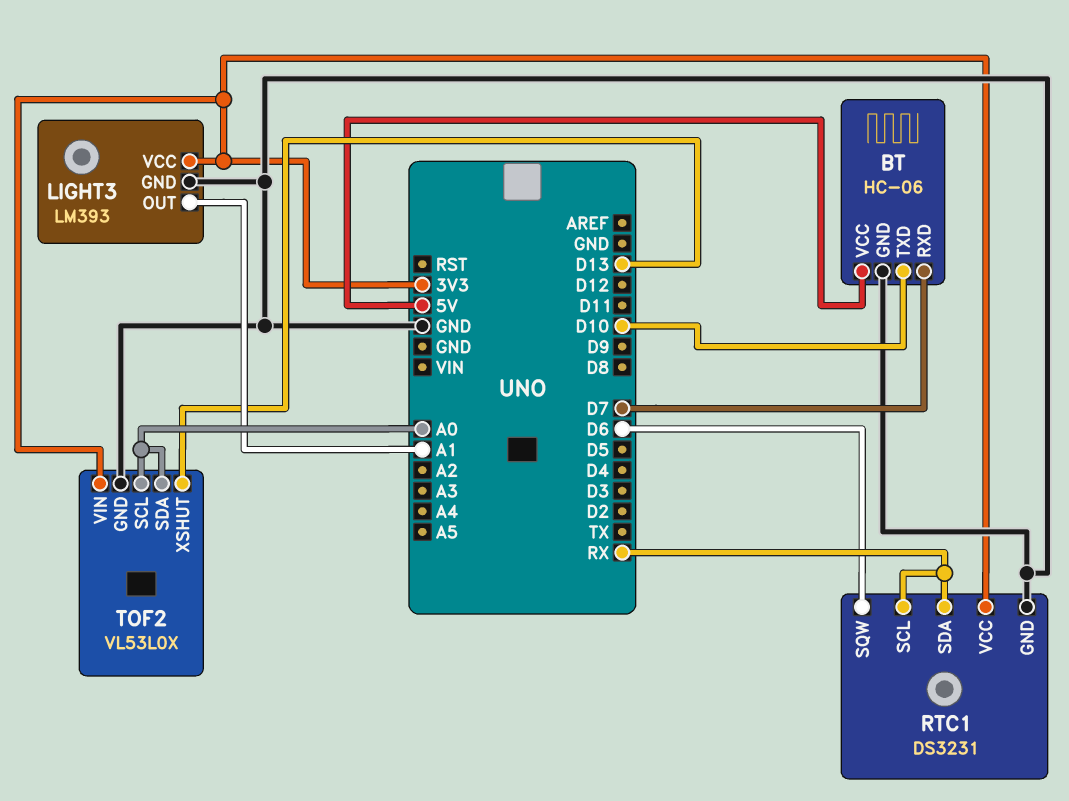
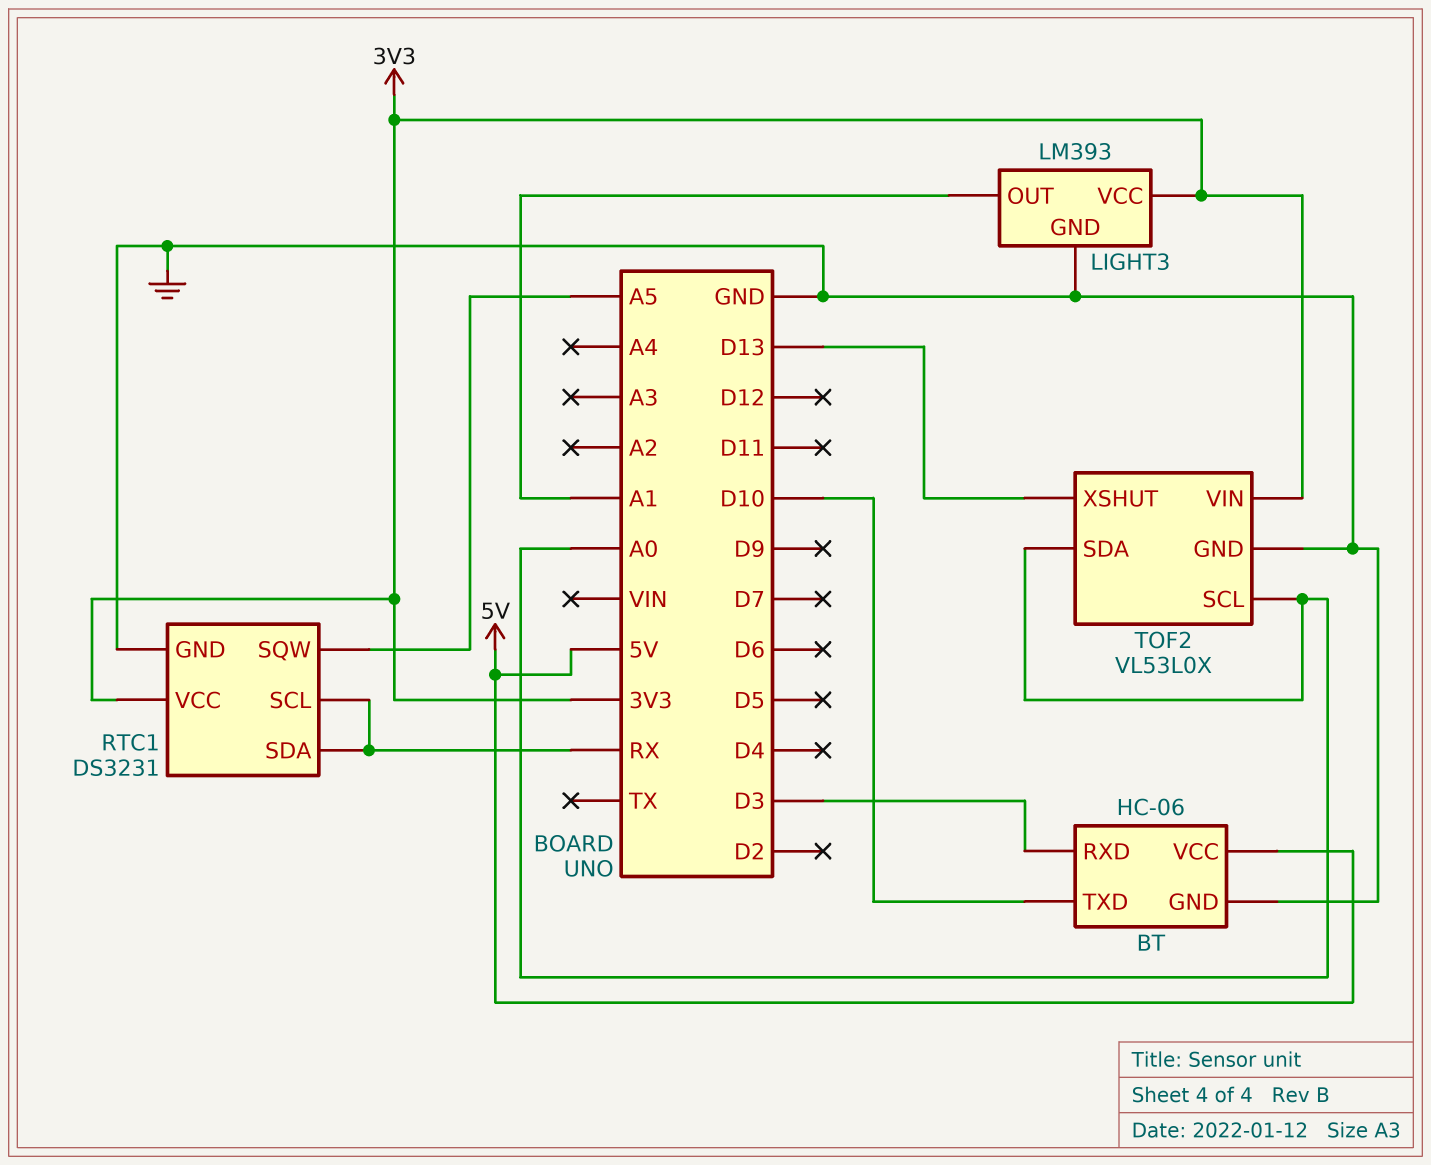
BT pin RXD: D7 -> D3
RTC1 pin SQW: D6 -> A5

